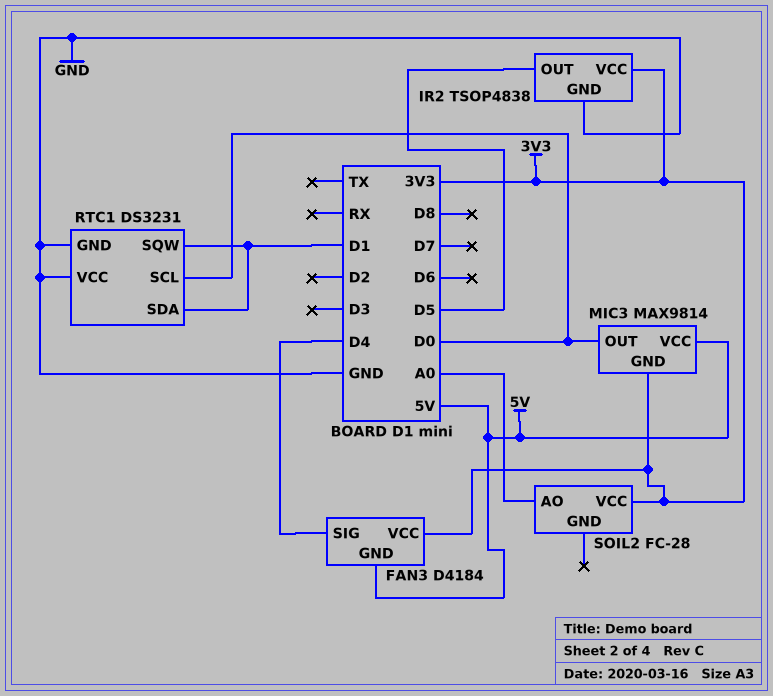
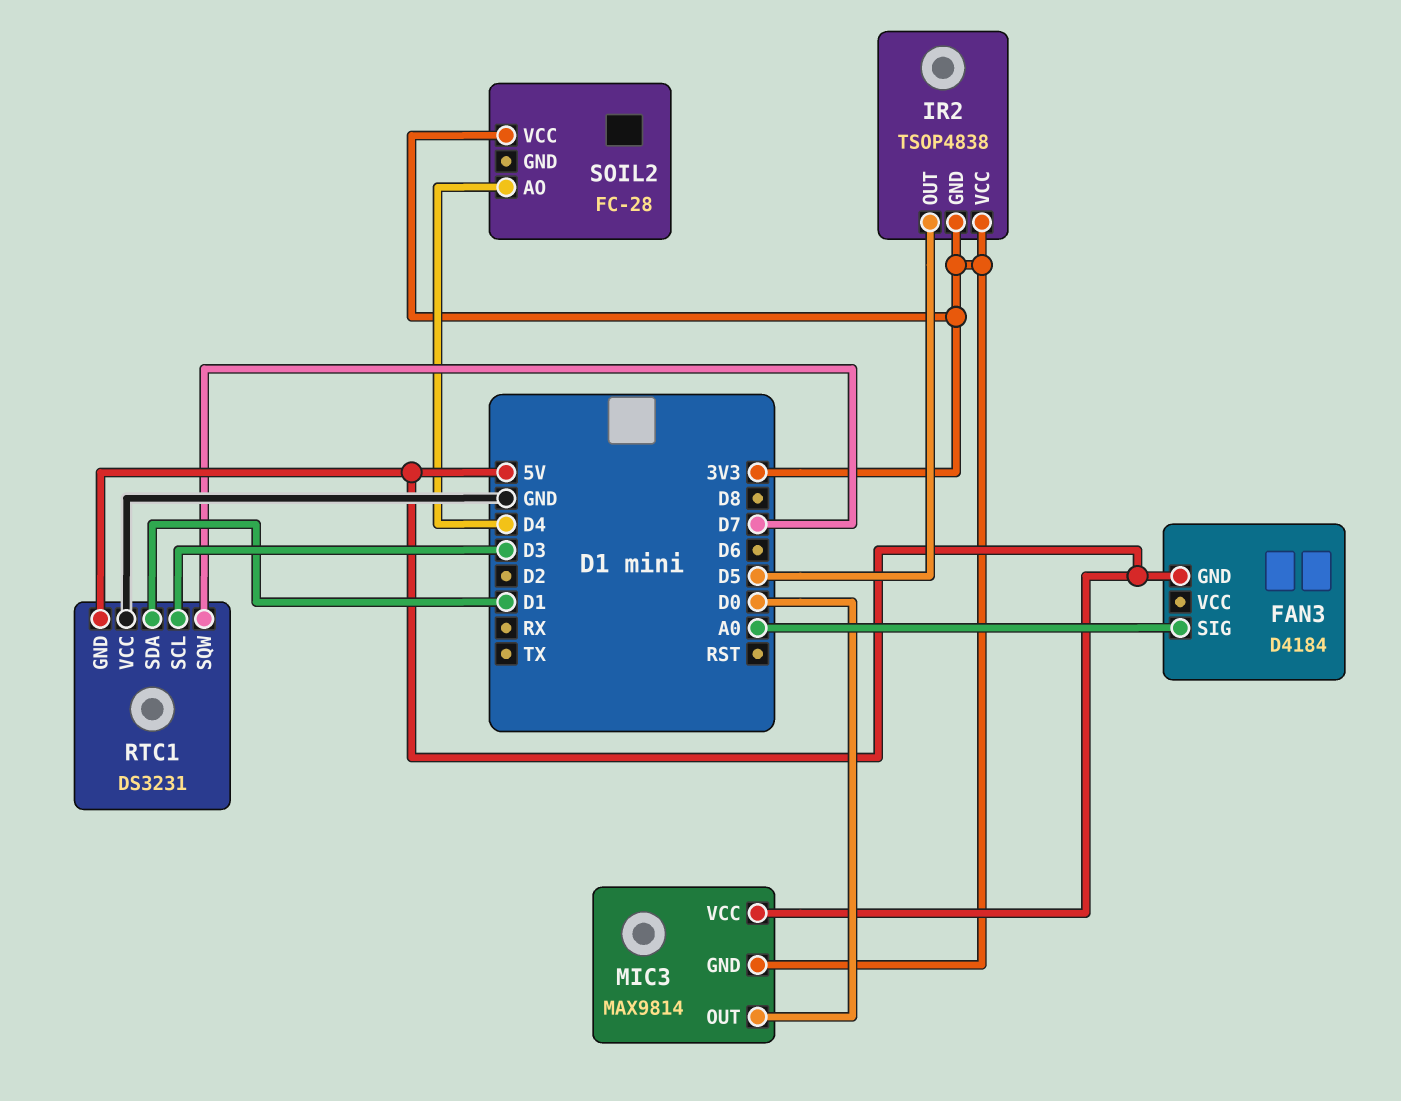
FAN3 pin SIG: D4 -> A0
FAN3 pin VCC: 3V3 -> none
IR2 pin GND: GND -> 3V3
RTC1 pin GND: GND -> 5V
RTC1 pin SCL: D0 -> D3
RTC1 pin SQW: D1 -> D7
SOIL2 pin AO: A0 -> D4

